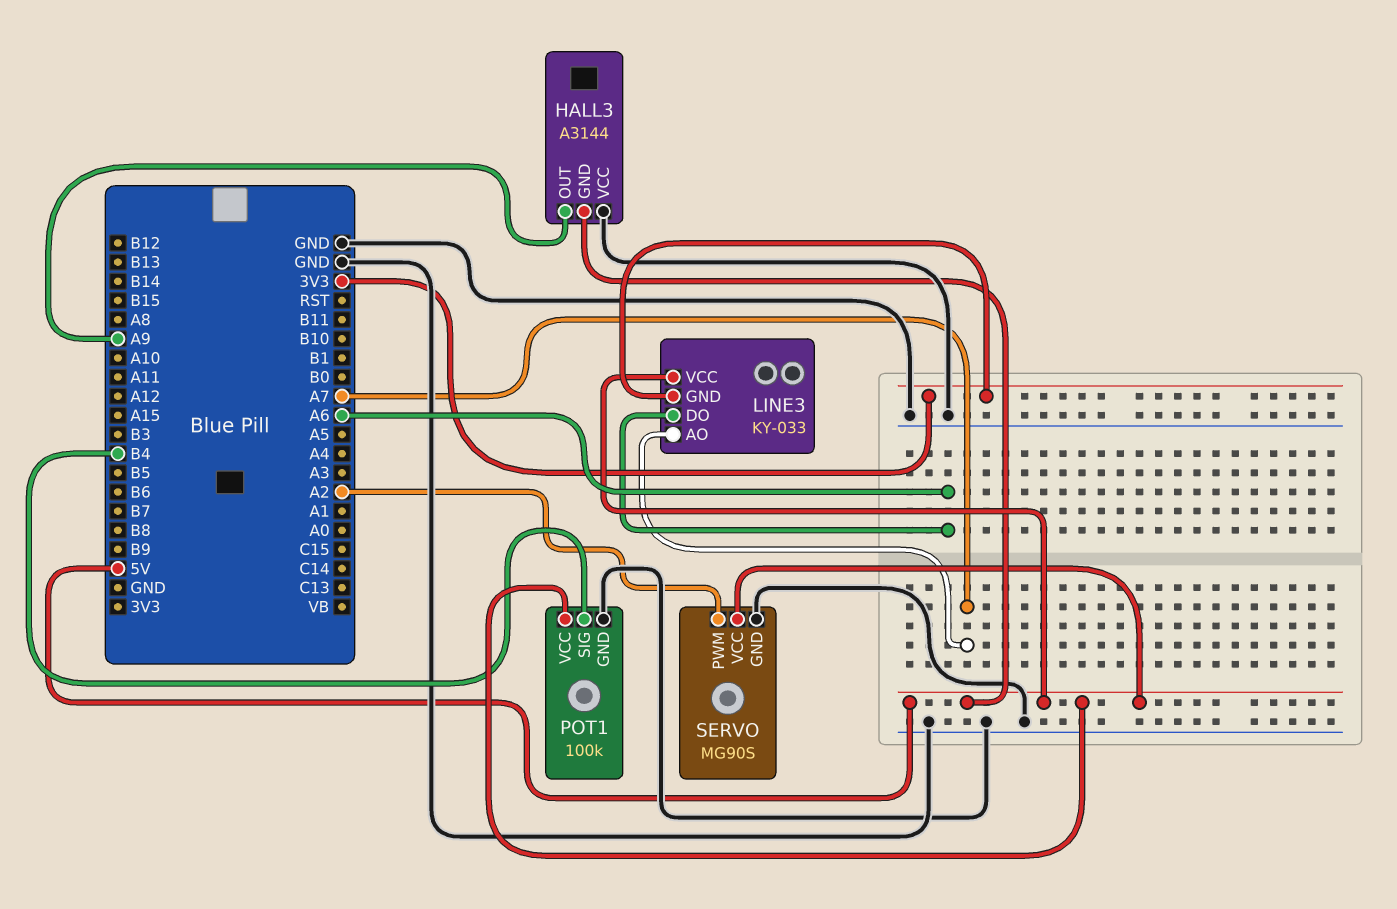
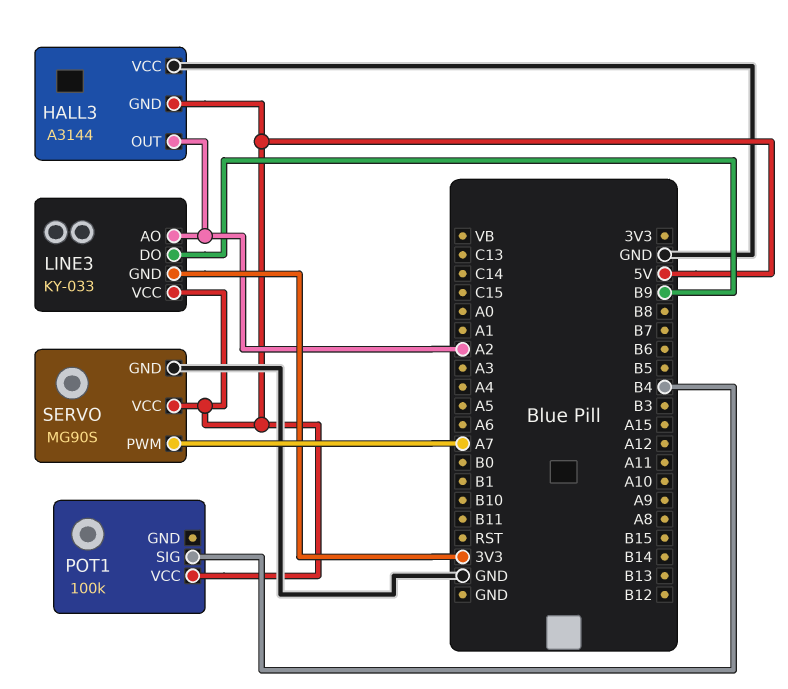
HALL3 pin OUT: A9 -> A2
LINE3 pin AO: A7 -> A2
LINE3 pin DO: A6 -> B9
POT1 pin GND: GND -> none
SERVO pin PWM: A2 -> A7

